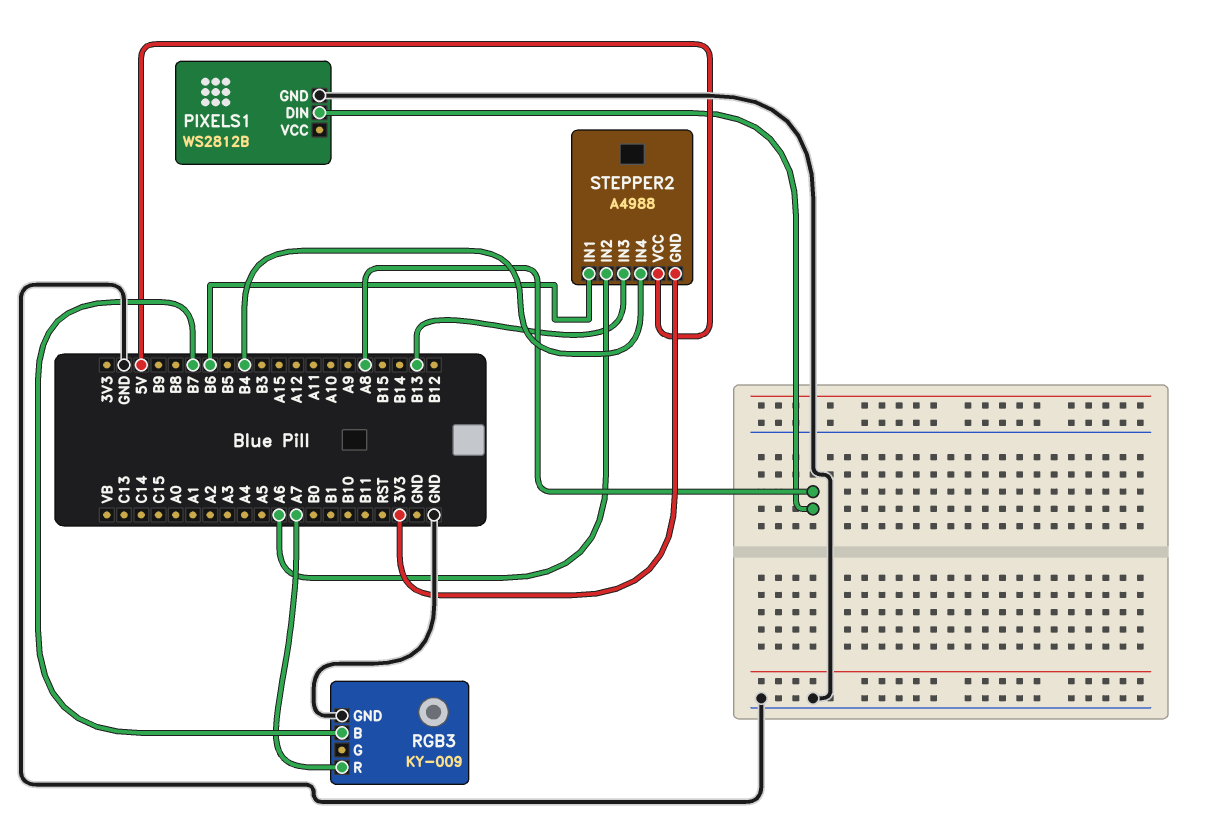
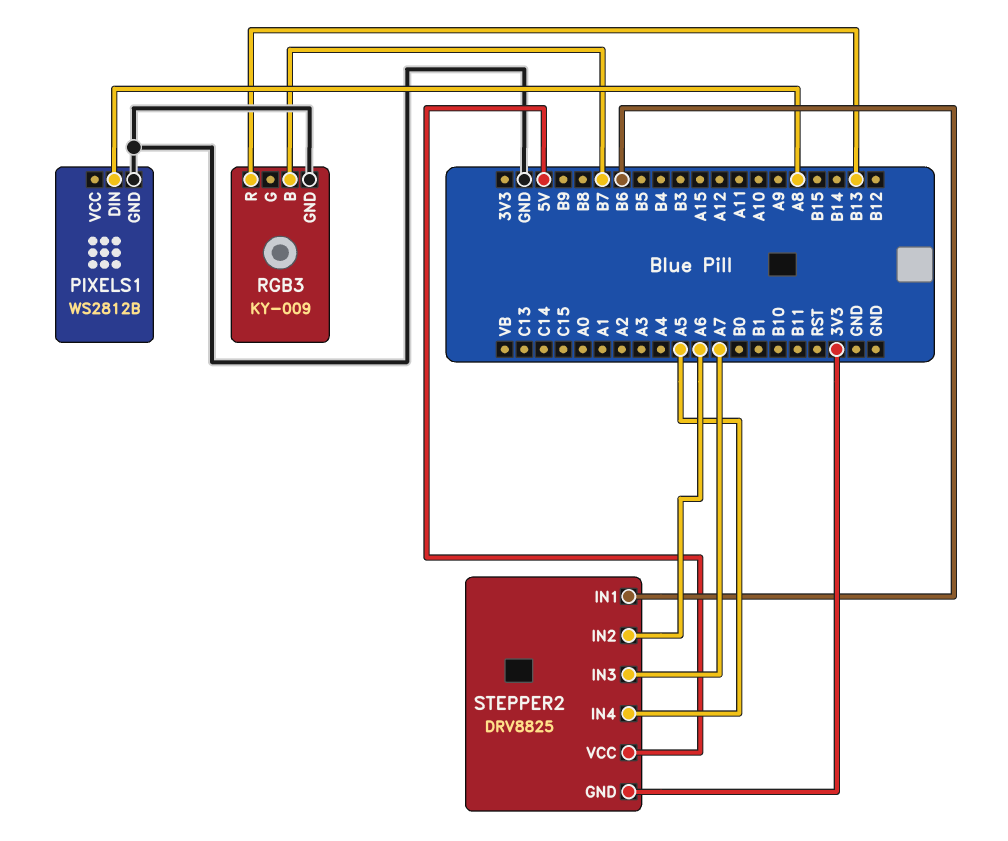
RGB3 pin R: A7 -> B13
STEPPER2: A4988 -> DRV8825
STEPPER2 pin IN3: B13 -> A7
STEPPER2 pin IN4: B4 -> A5

